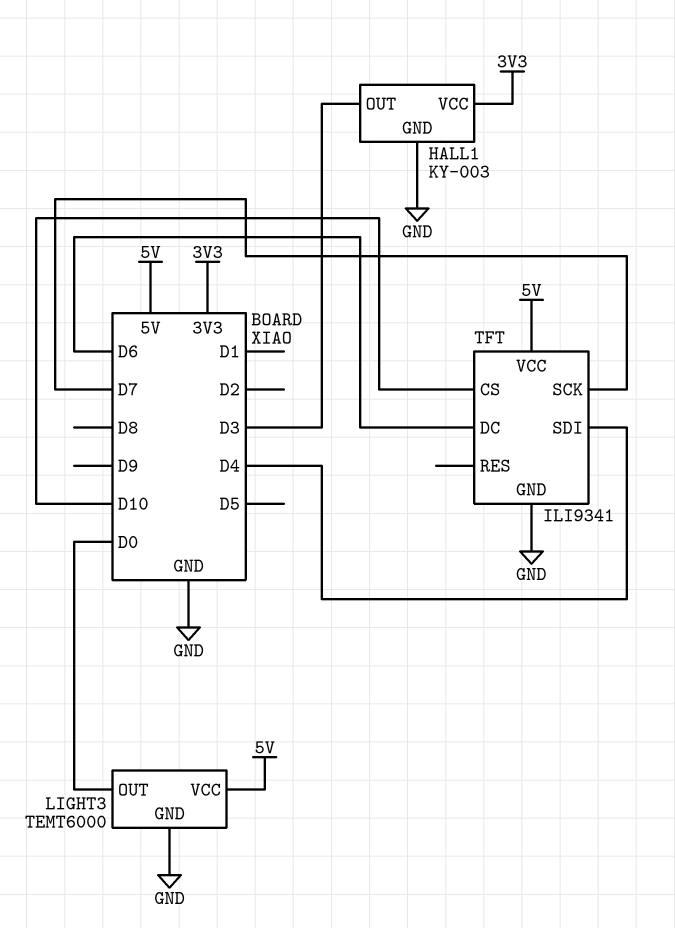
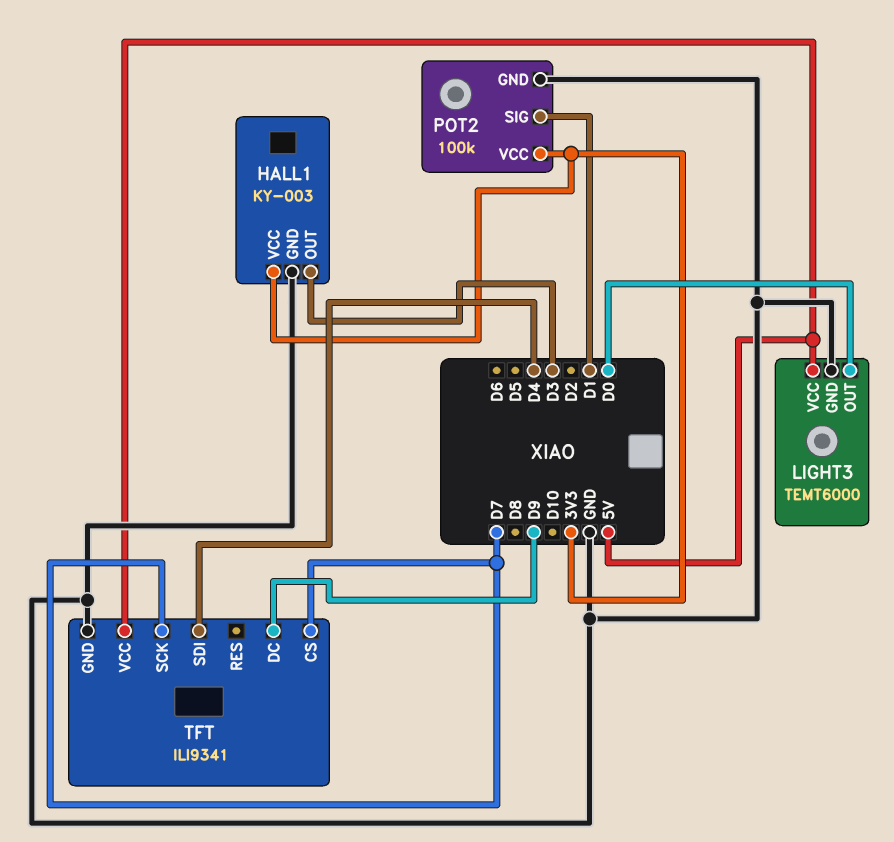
POT2: none -> 100k
POT2 pin GND: none -> GND
POT2 pin SIG: none -> D1
POT2 pin VCC: none -> 3V3
TFT pin CS: D10 -> D7
TFT pin DC: D6 -> D9

